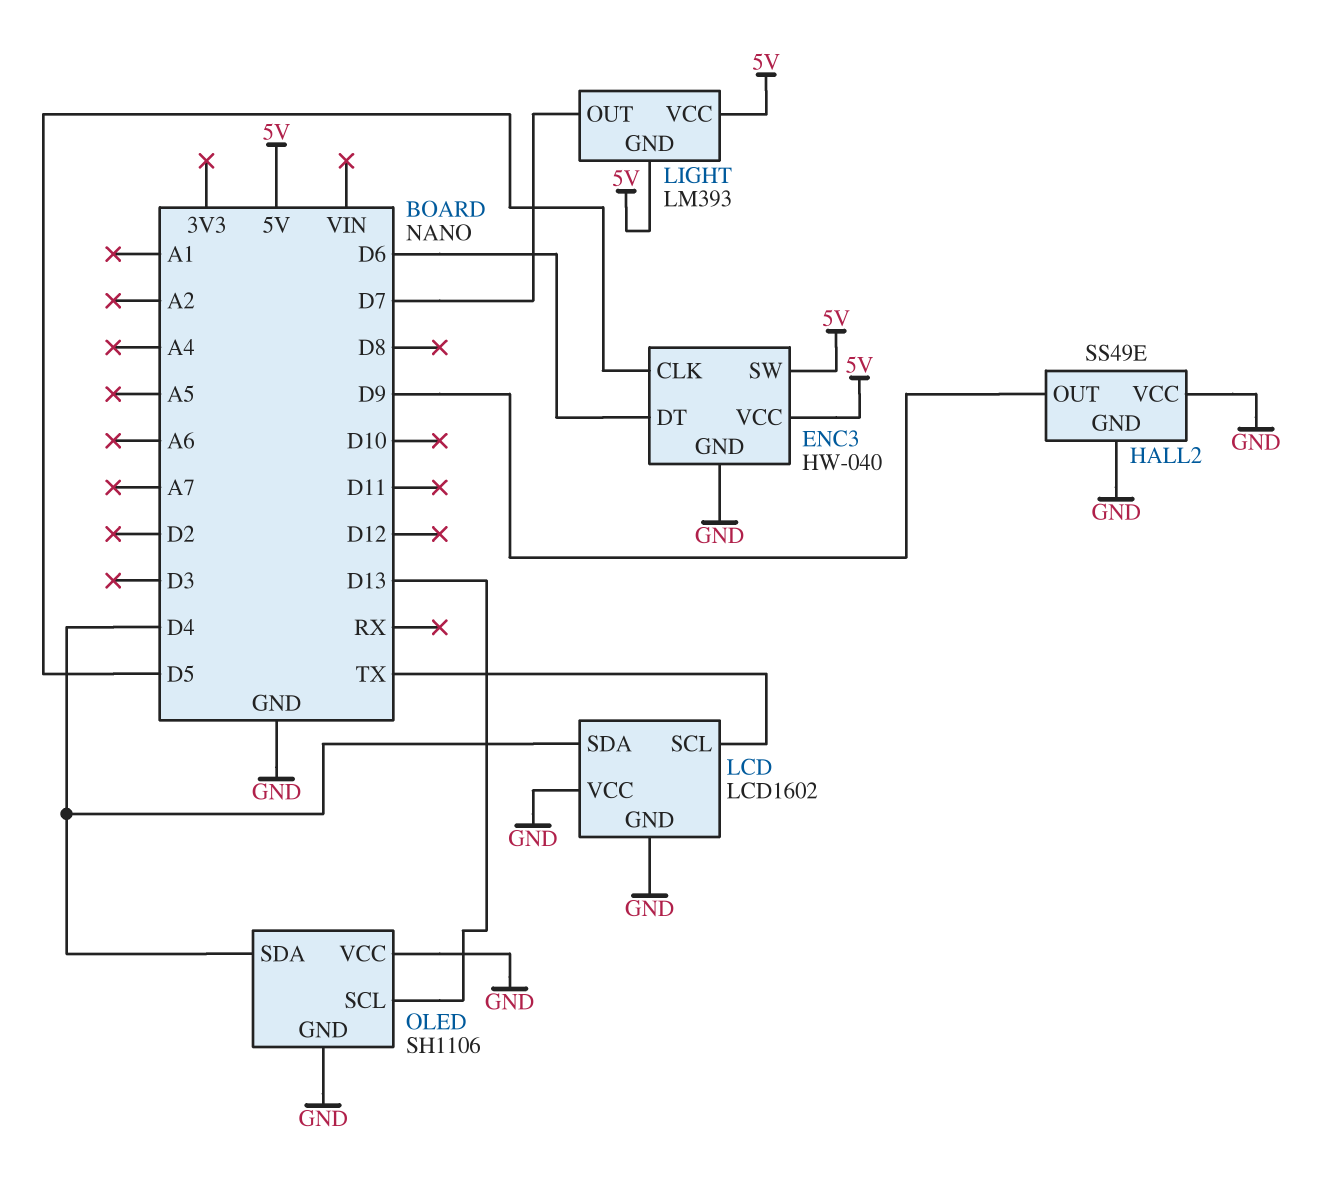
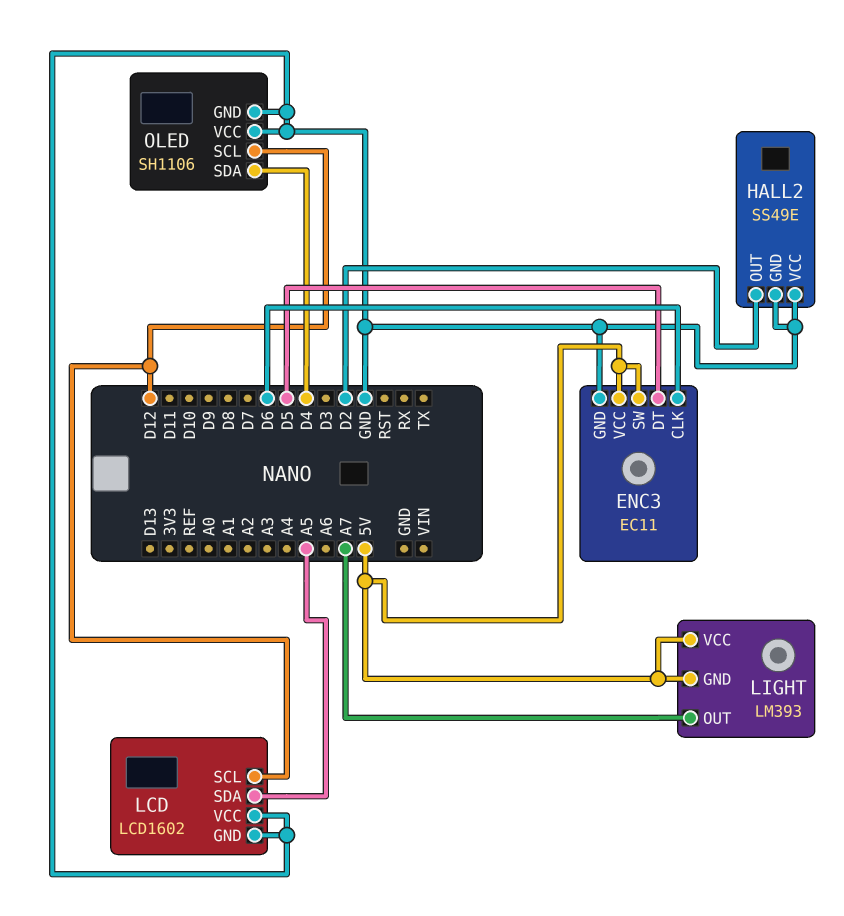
ENC3: HW-040 -> EC11
ENC3 pin CLK: D5 -> D6
ENC3 pin DT: D6 -> D5
HALL2 pin OUT: D9 -> D2
LCD pin SCL: TX -> D12
LCD pin SDA: D4 -> A5
LIGHT pin OUT: D7 -> A7
OLED pin SCL: D13 -> D12

